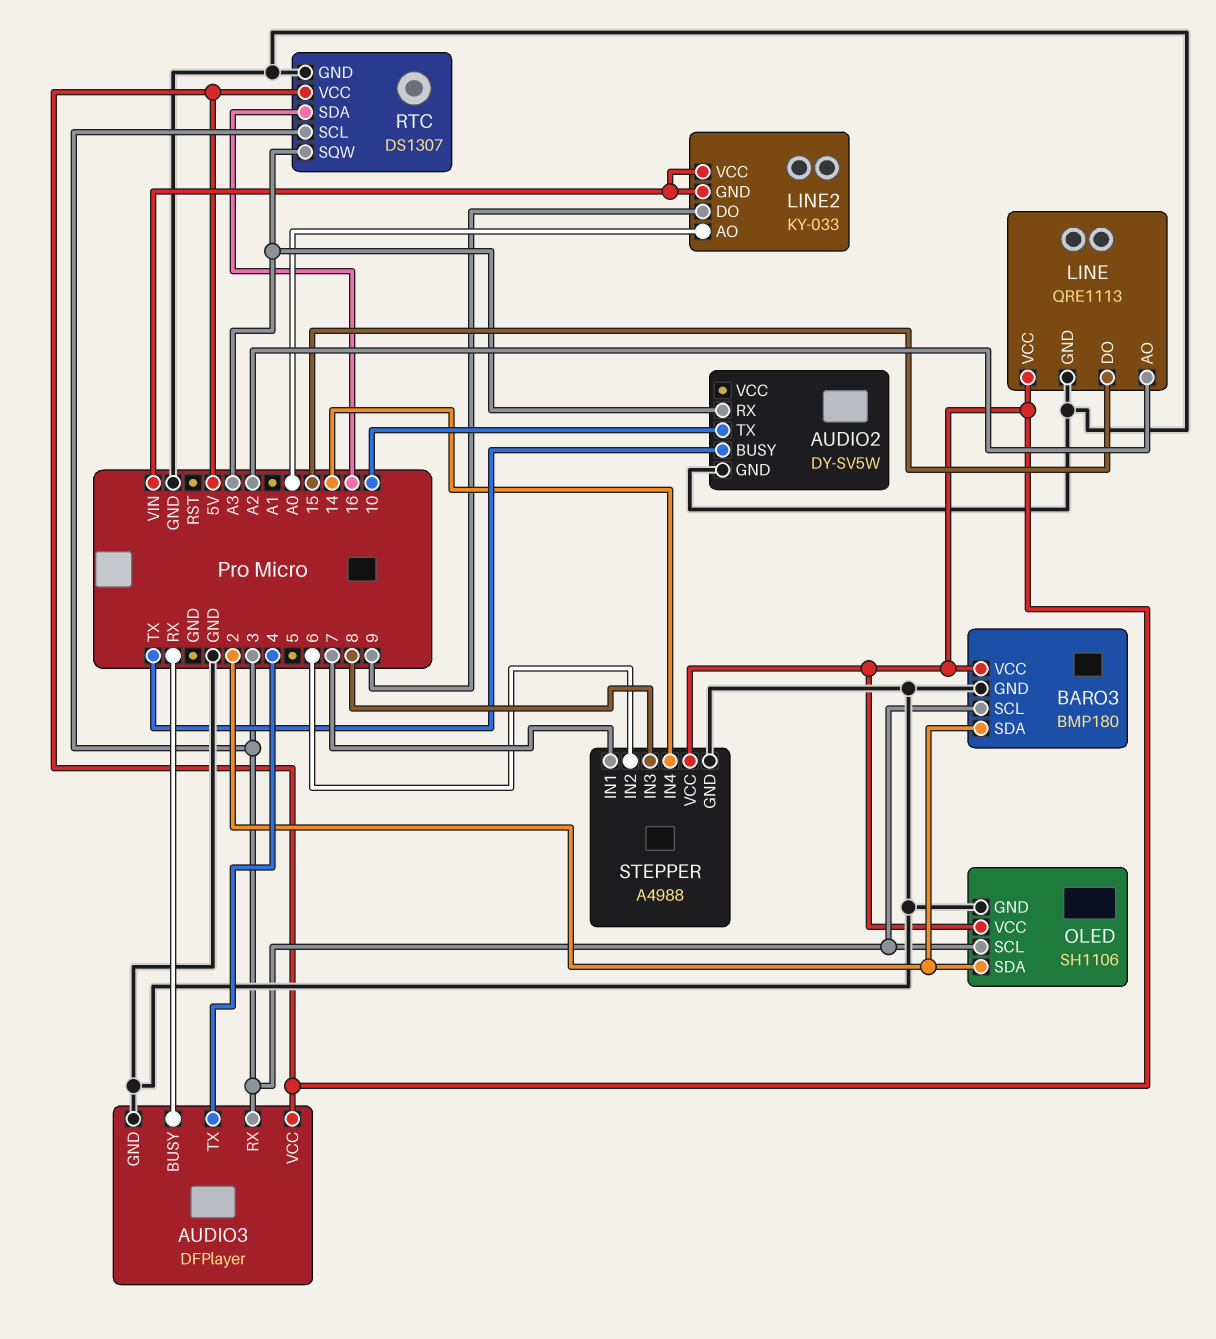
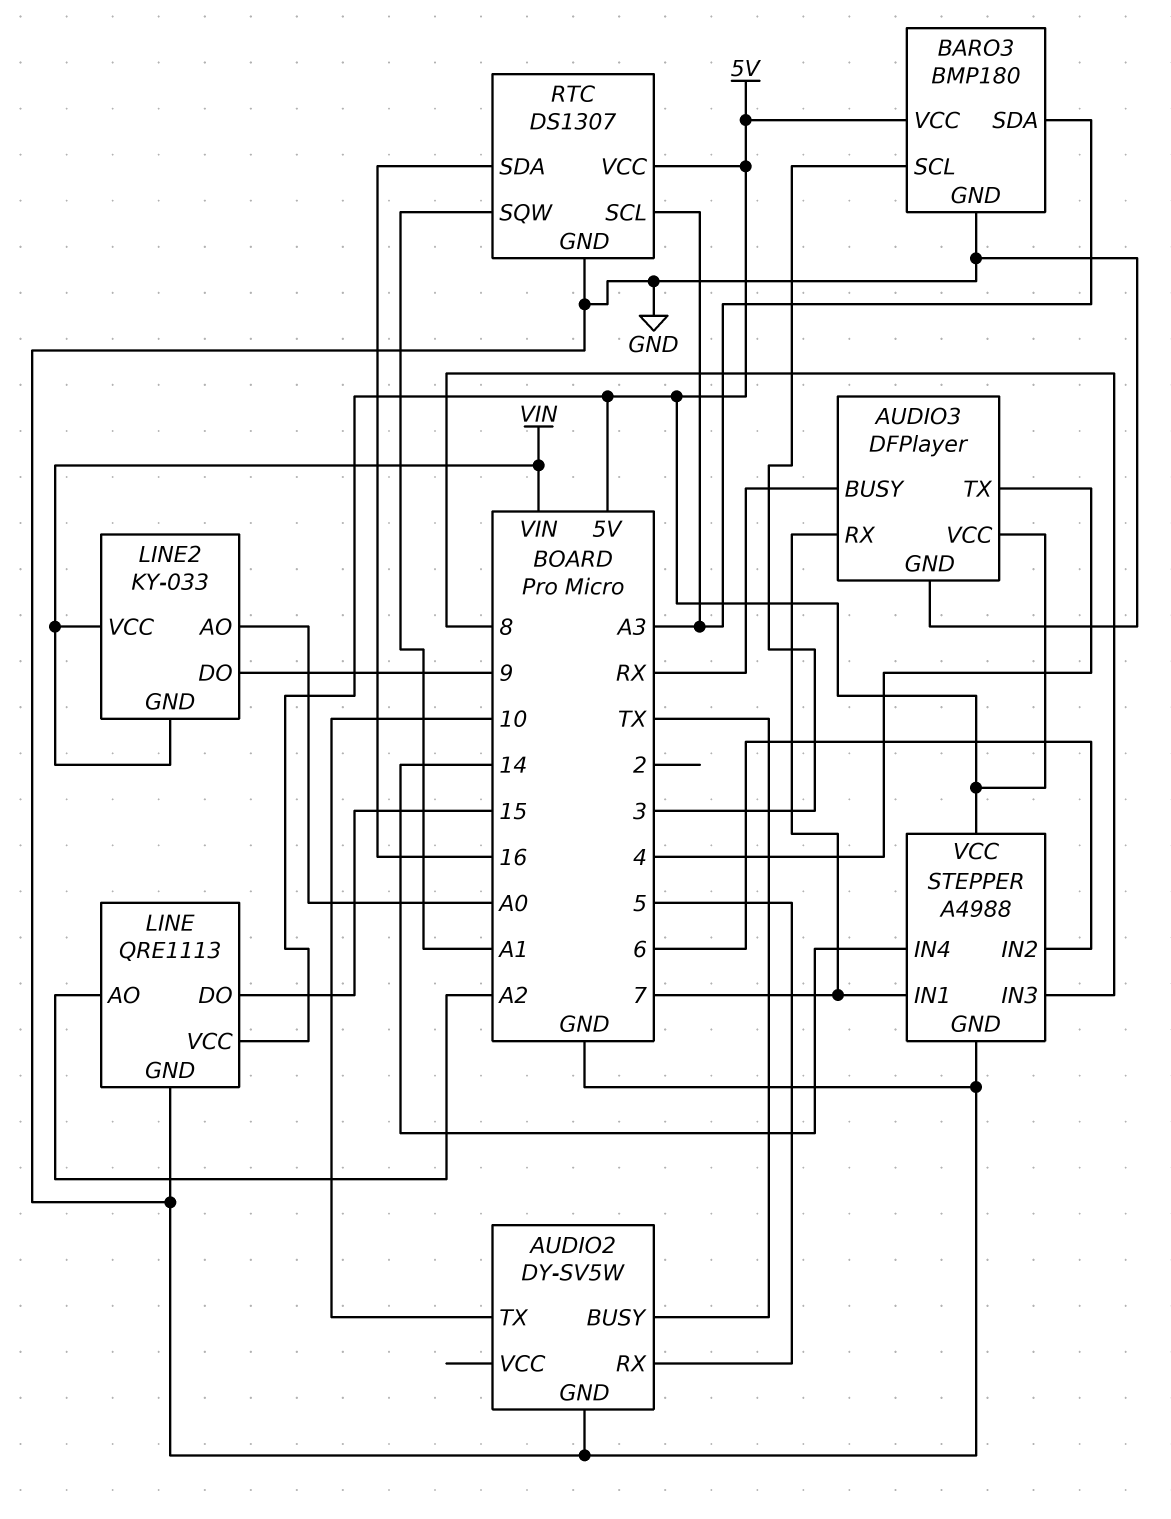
AUDIO2 pin RX: A3 -> 5
AUDIO3 pin RX: 3 -> 7
BARO3 pin SDA: 2 -> A3
OLED: SH1106 -> none
OLED pin GND: GND -> none
OLED pin SCL: 3 -> none
OLED pin SDA: 2 -> none
OLED pin VCC: 5V -> none
RTC pin SCL: 3 -> A3
RTC pin SQW: A3 -> A1

